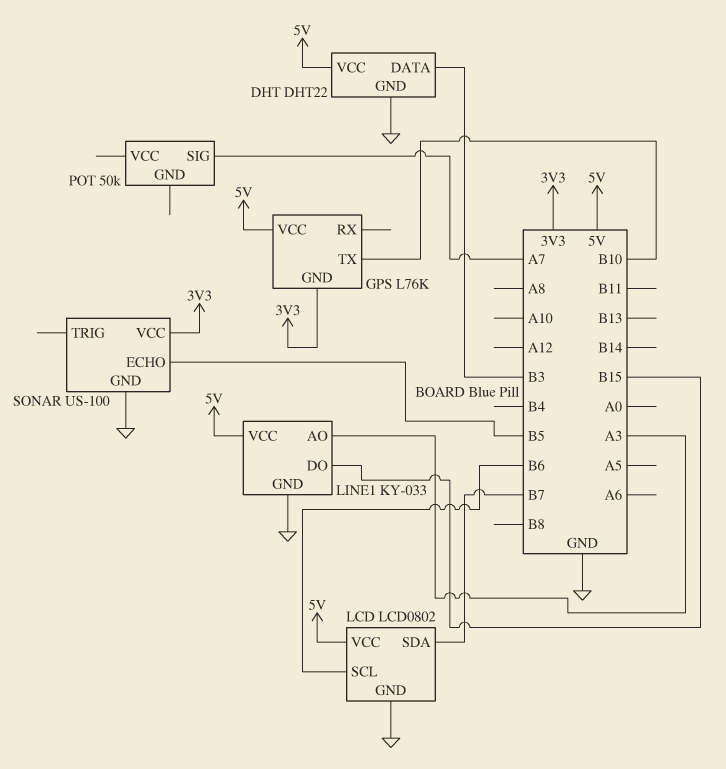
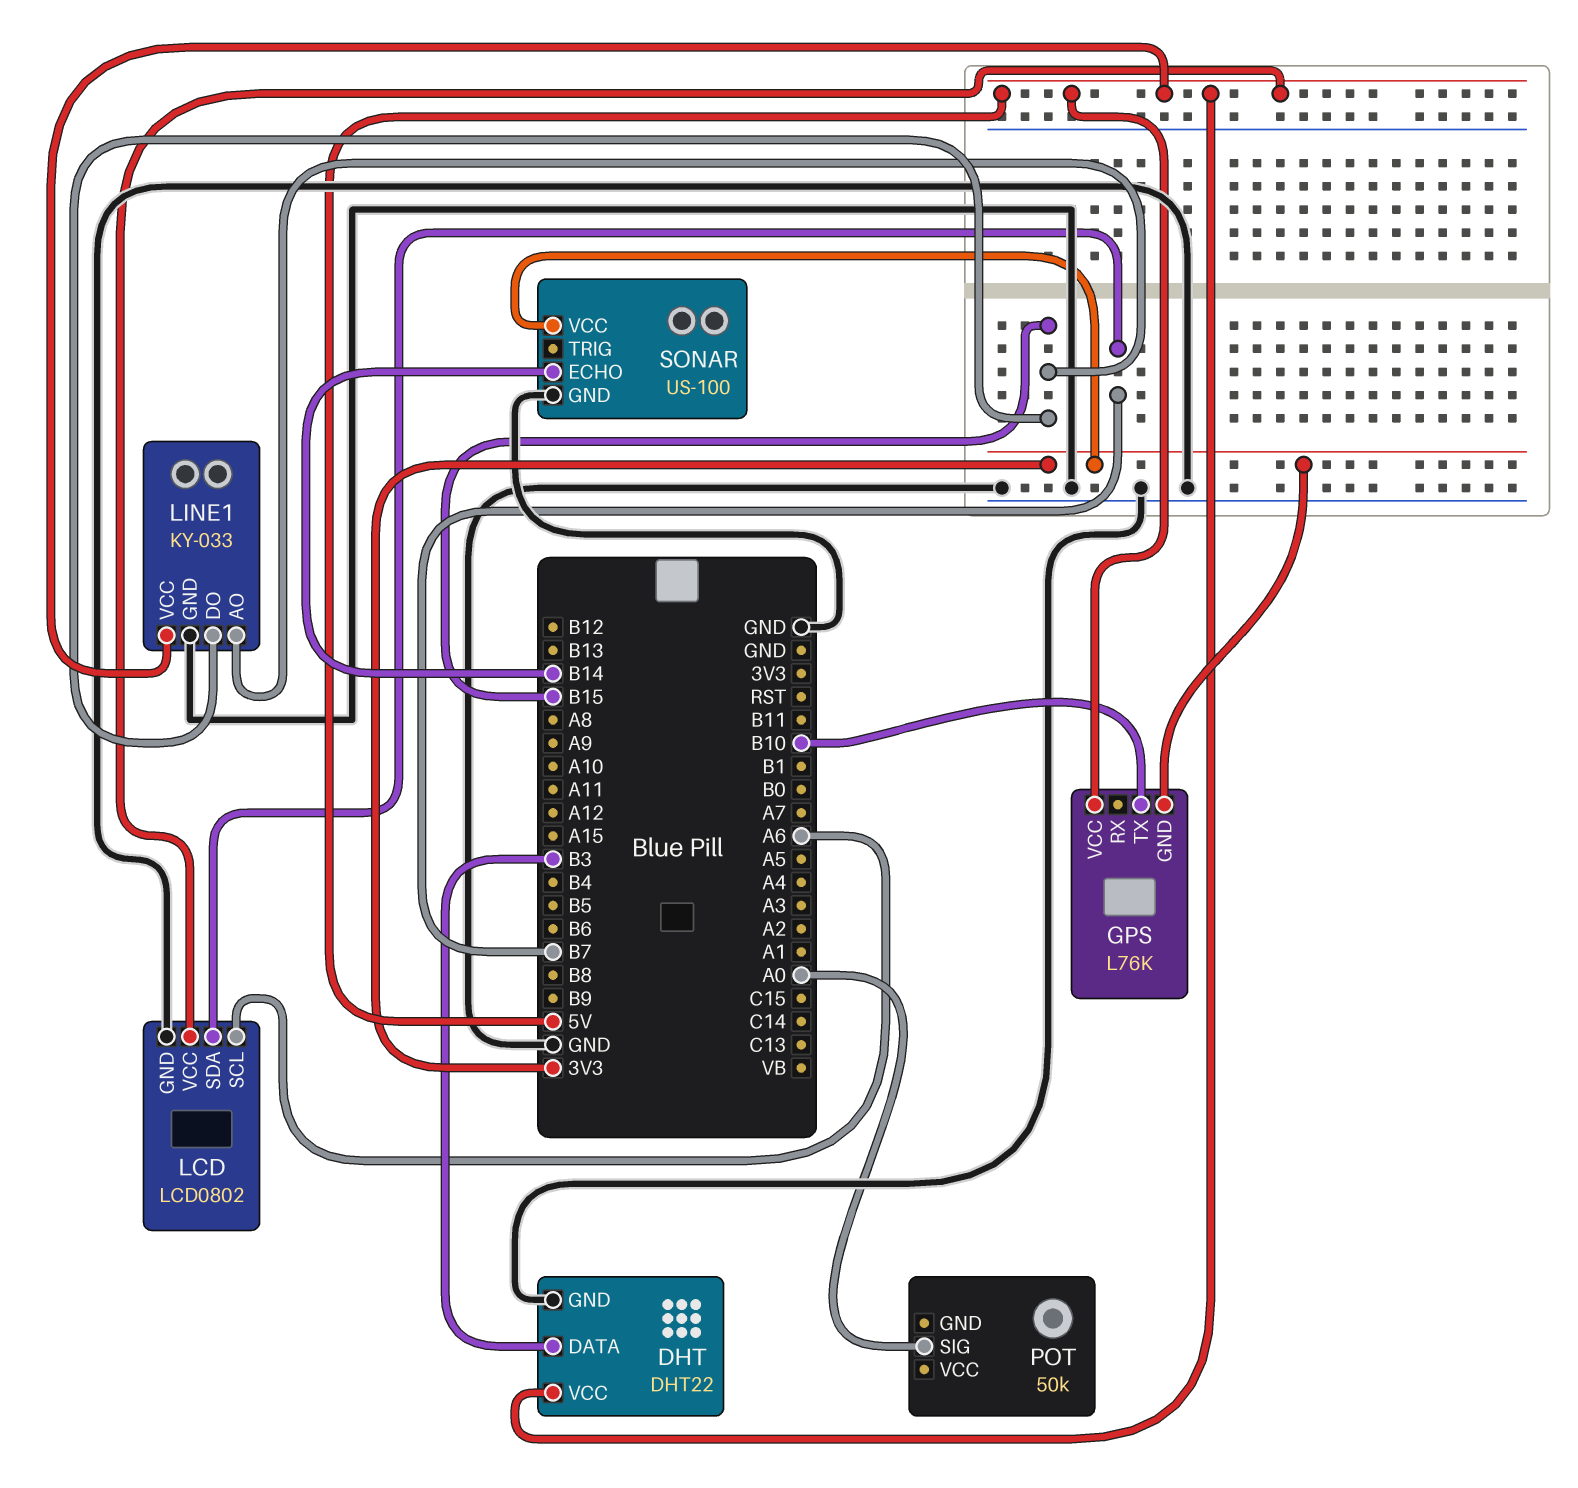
LCD pin SCL: B6 -> A6
LINE1 pin AO: A3 -> B15
POT pin SIG: A7 -> A0
SONAR pin ECHO: B5 -> B14

